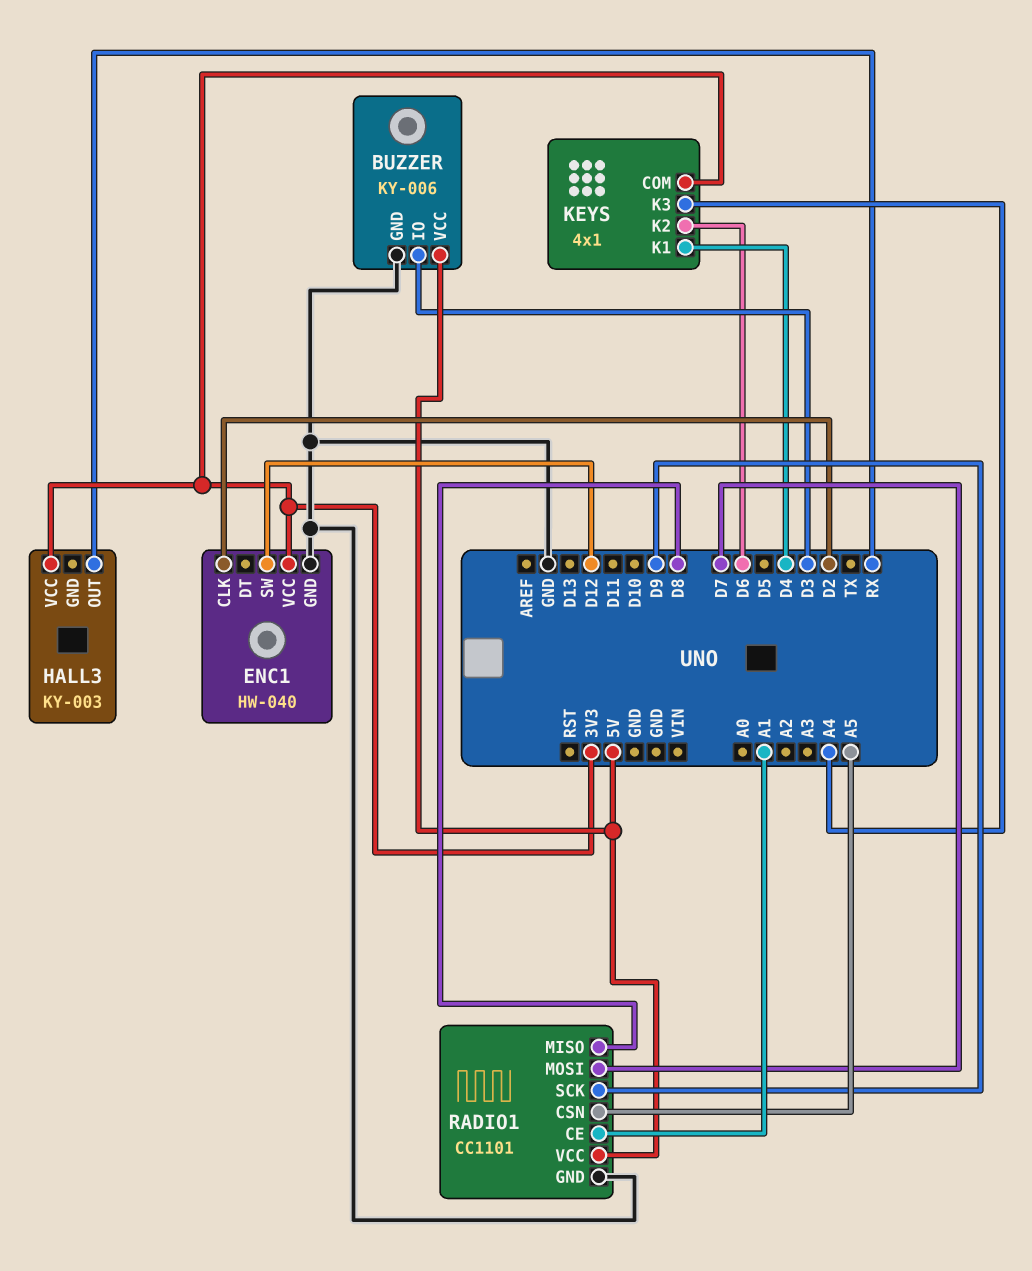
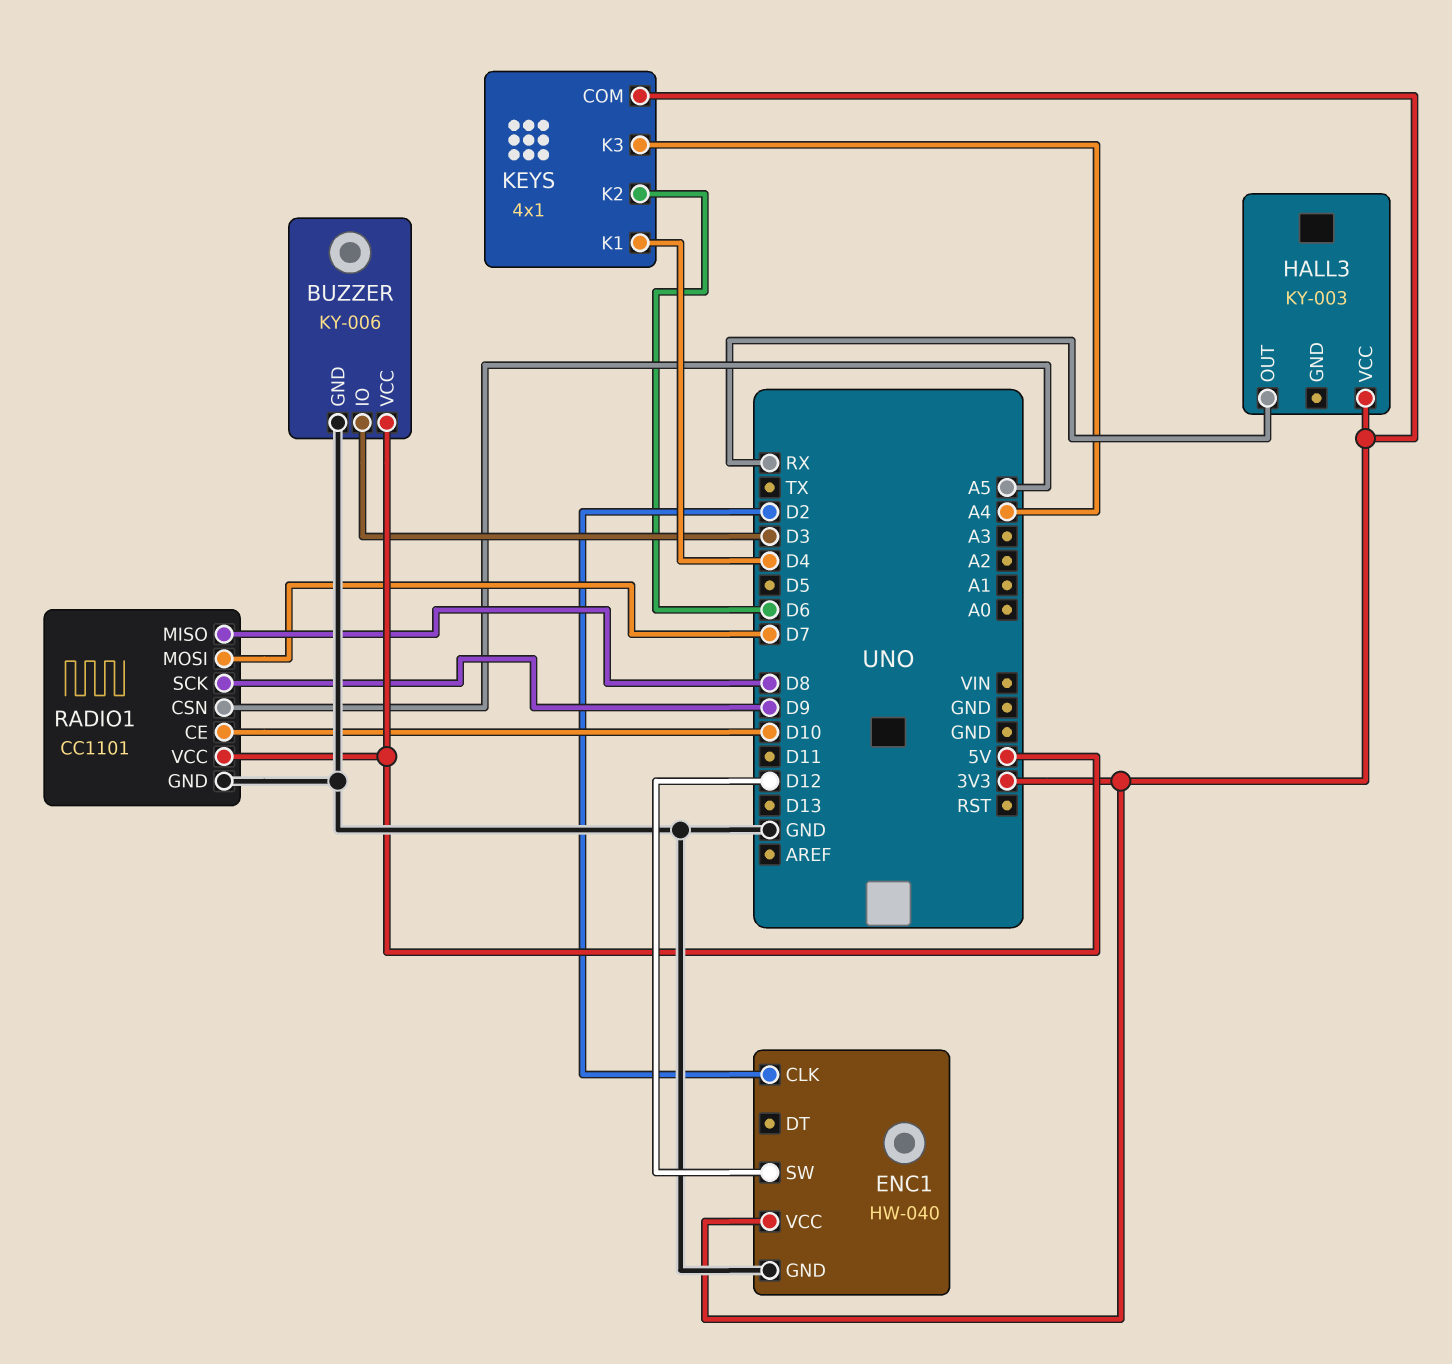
RADIO1 pin CE: A1 -> D10

